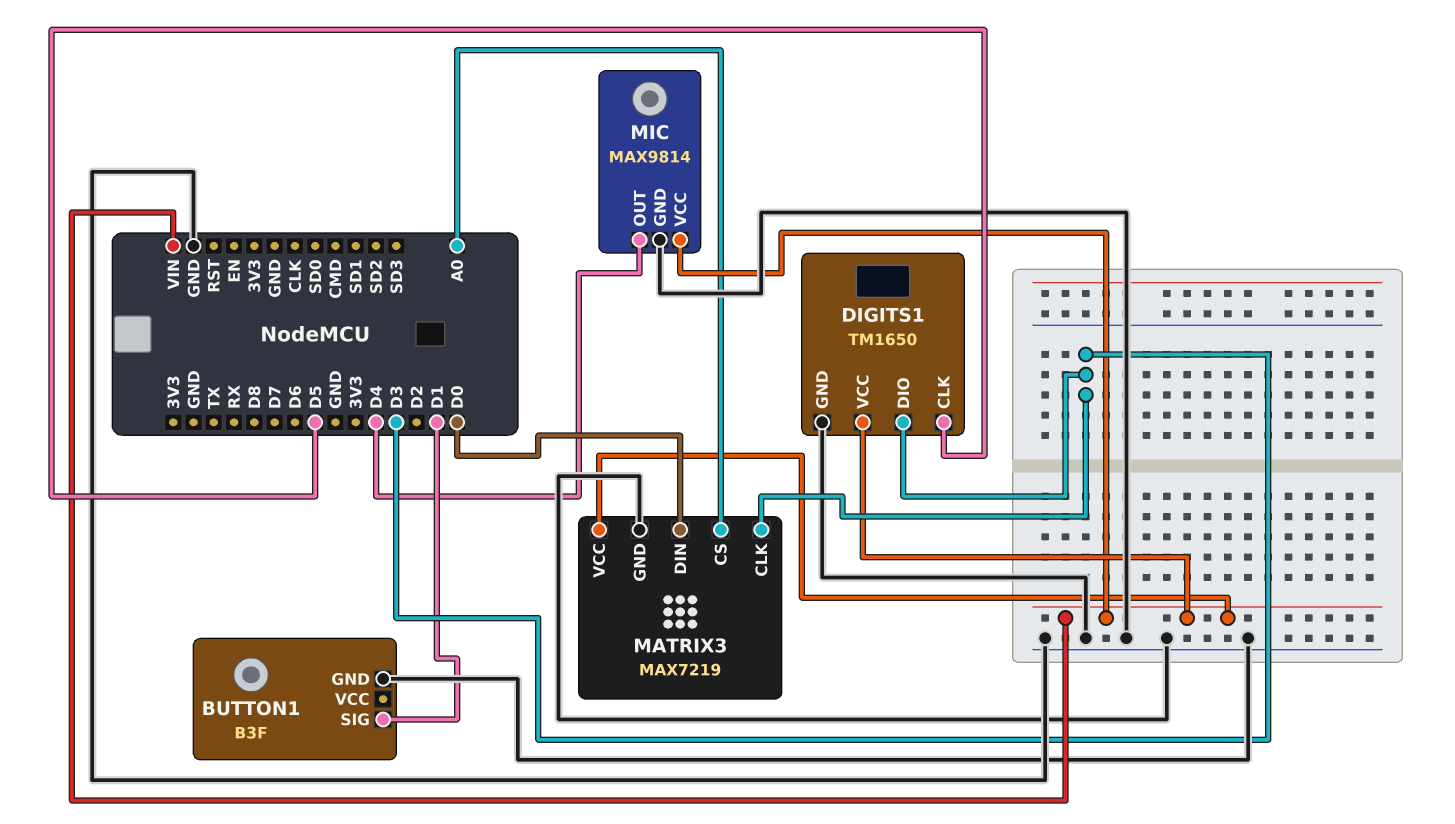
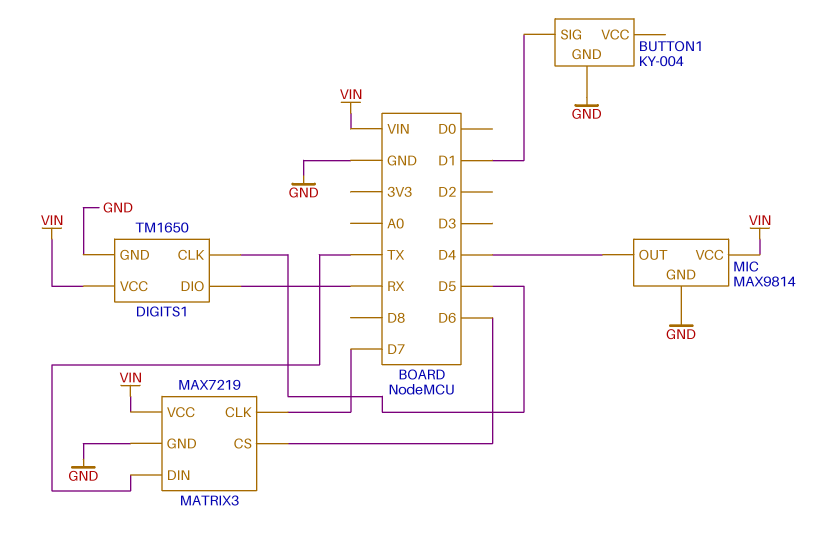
BUTTON1: B3F -> KY-004
DIGITS1 pin DIO: D3 -> RX
MATRIX3 pin CLK: D3 -> D7
MATRIX3 pin CS: A0 -> D6
MATRIX3 pin DIN: D0 -> TX

